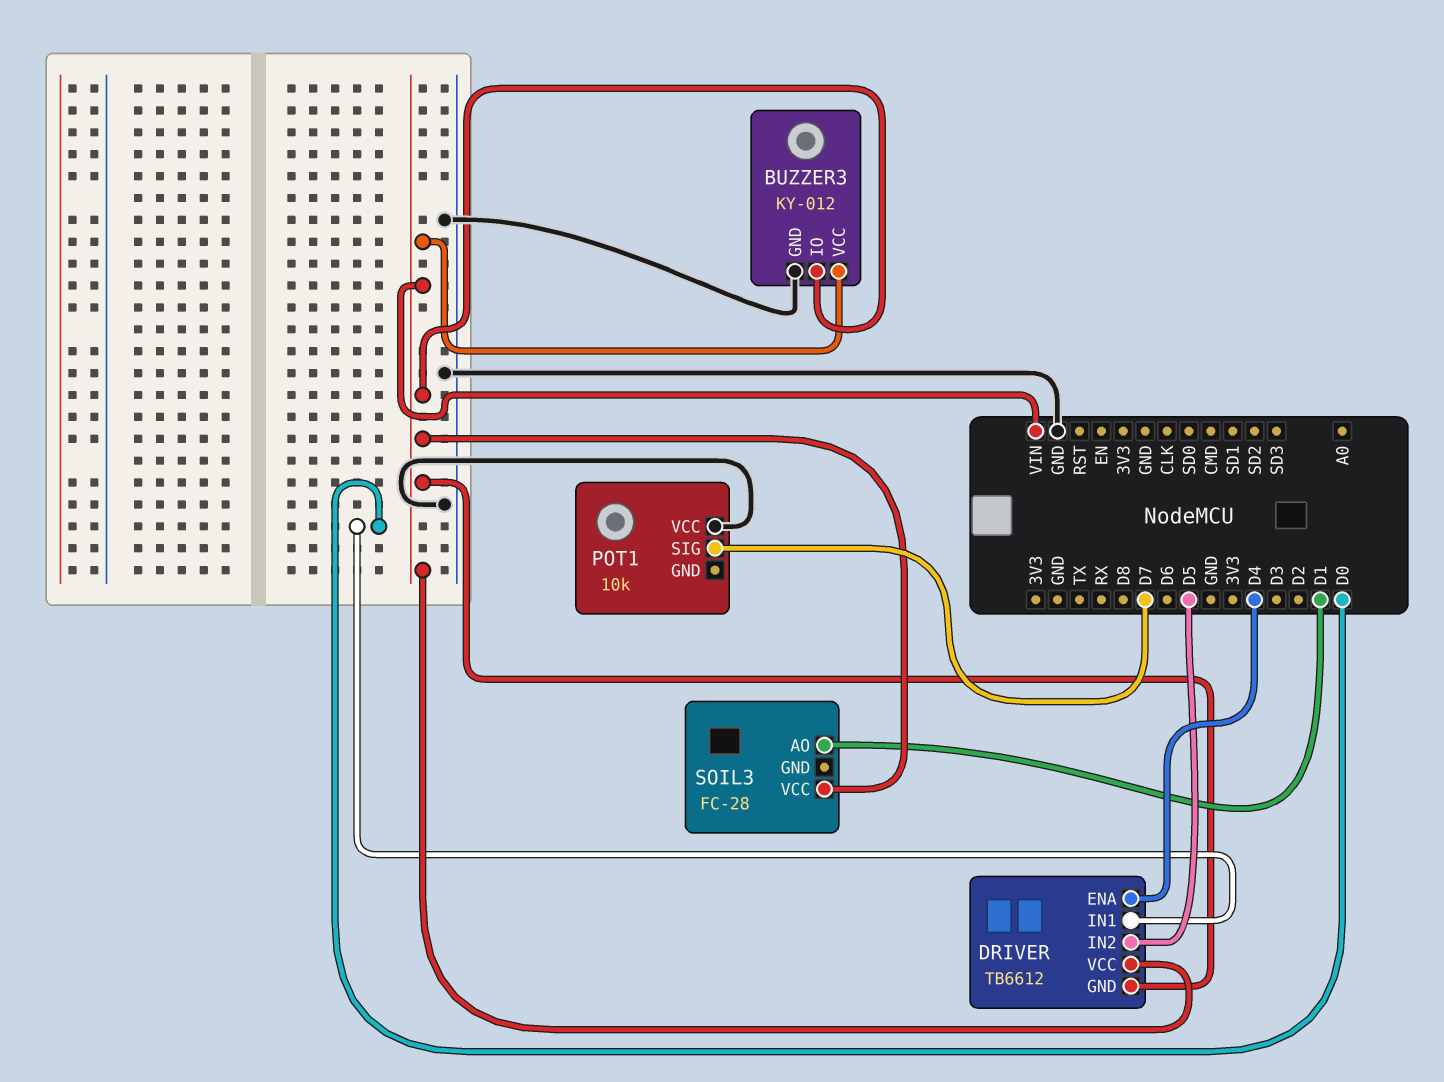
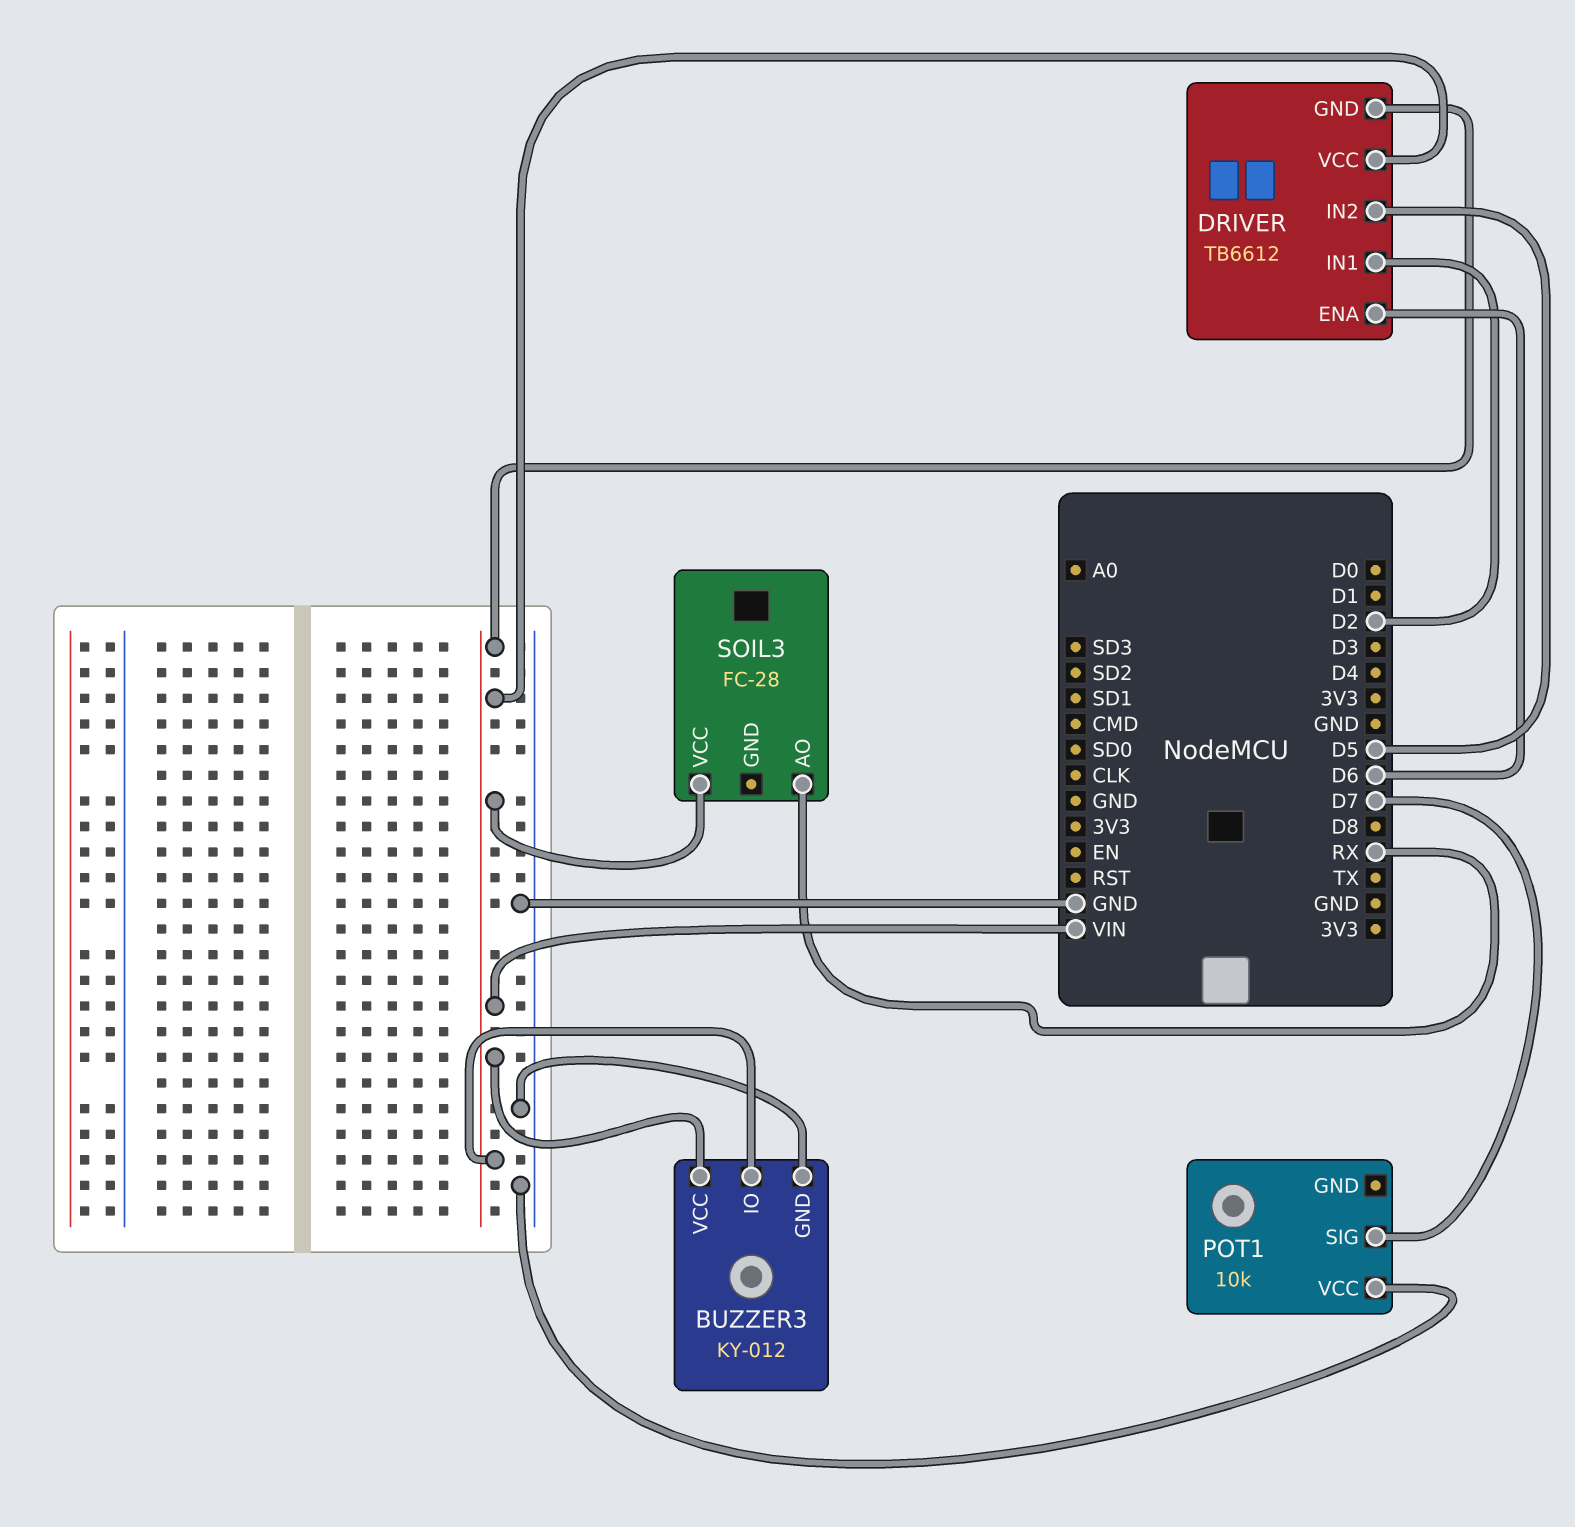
DRIVER pin ENA: D4 -> D6
DRIVER pin IN1: D0 -> D2
SOIL3 pin AO: D1 -> RX

